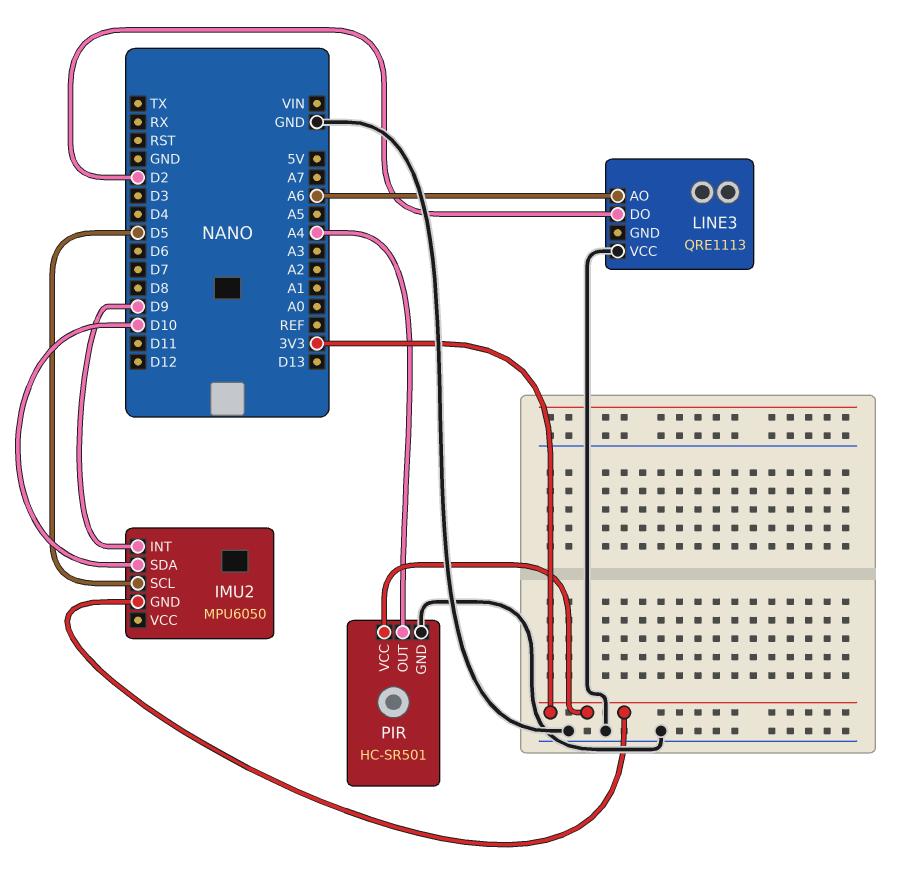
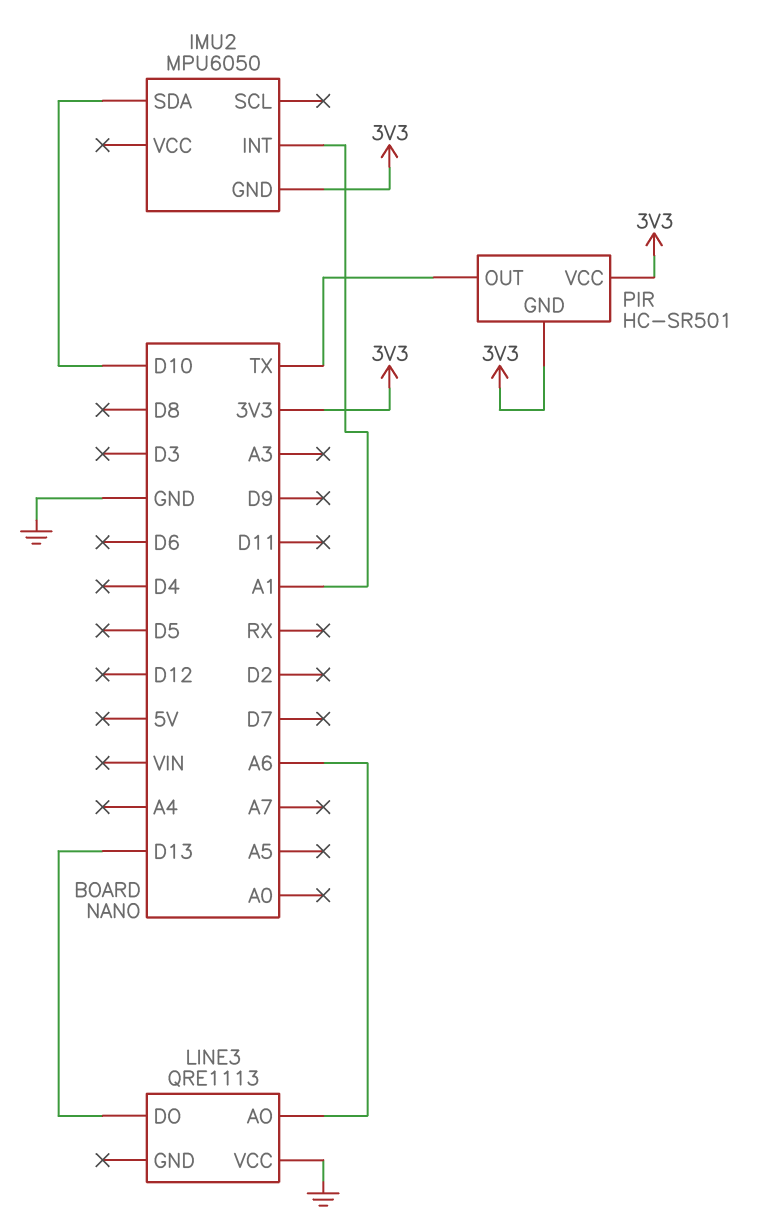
IMU2 pin INT: D9 -> A1
IMU2 pin SCL: D5 -> none
LINE3 pin DO: D2 -> D13
PIR pin GND: GND -> 3V3
PIR pin OUT: A4 -> TX

